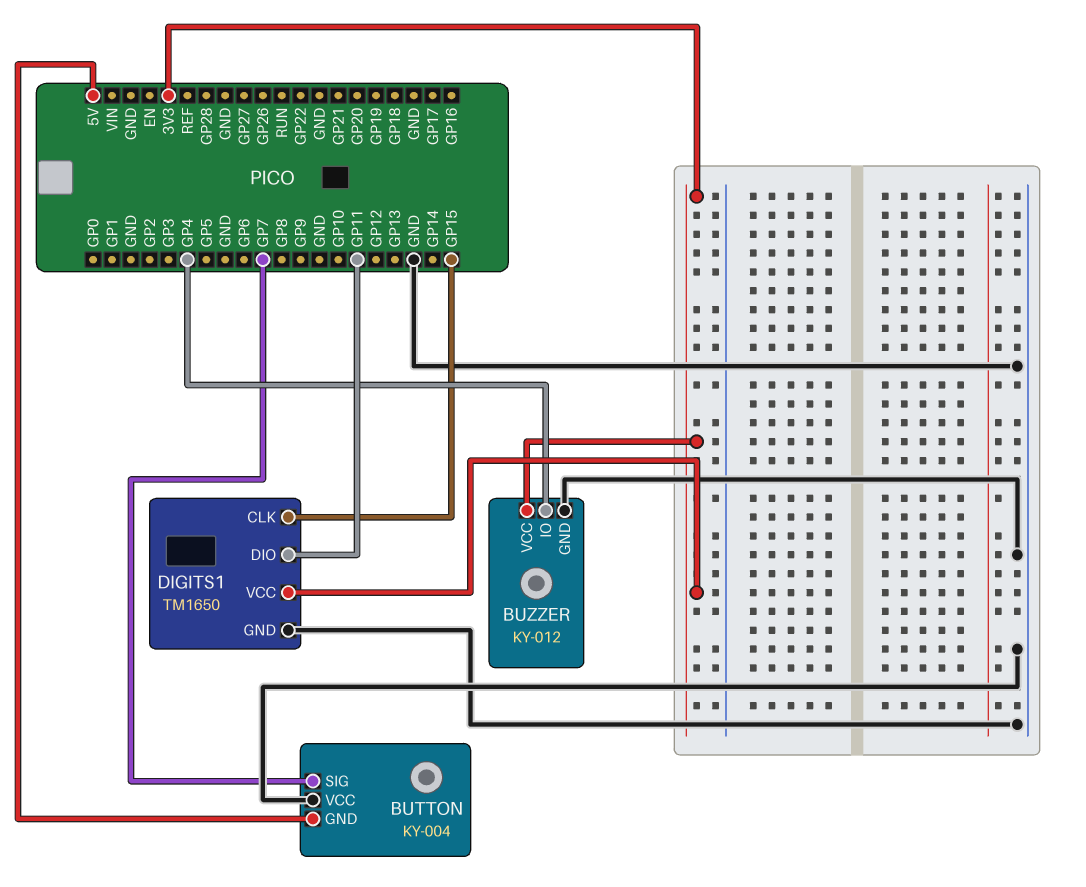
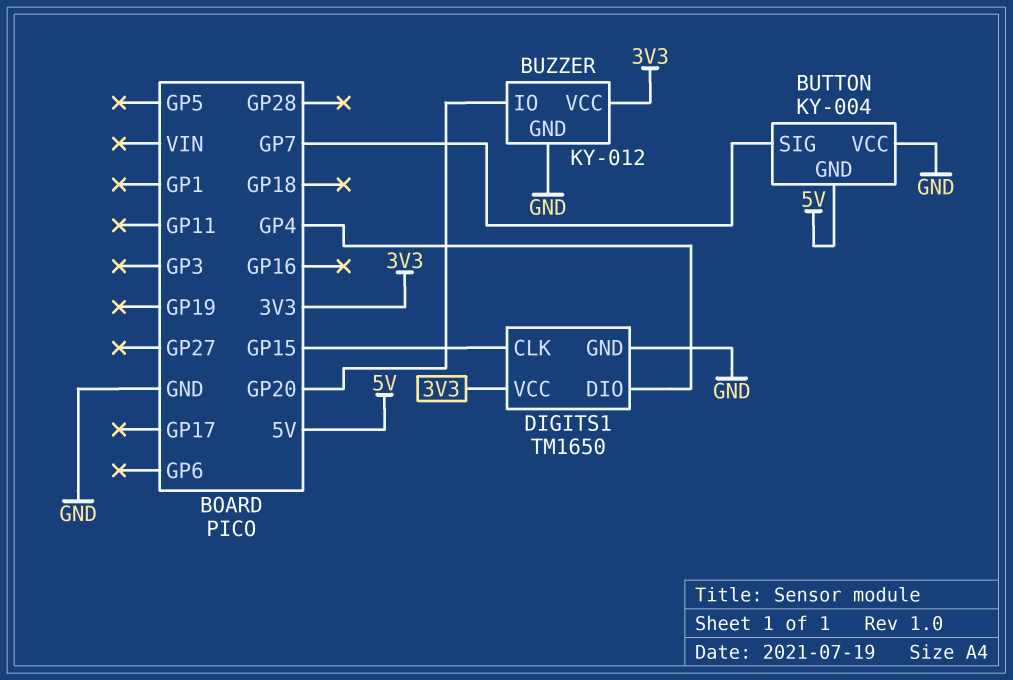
BUZZER pin IO: GP4 -> GP20
DIGITS1 pin DIO: GP11 -> GP4

